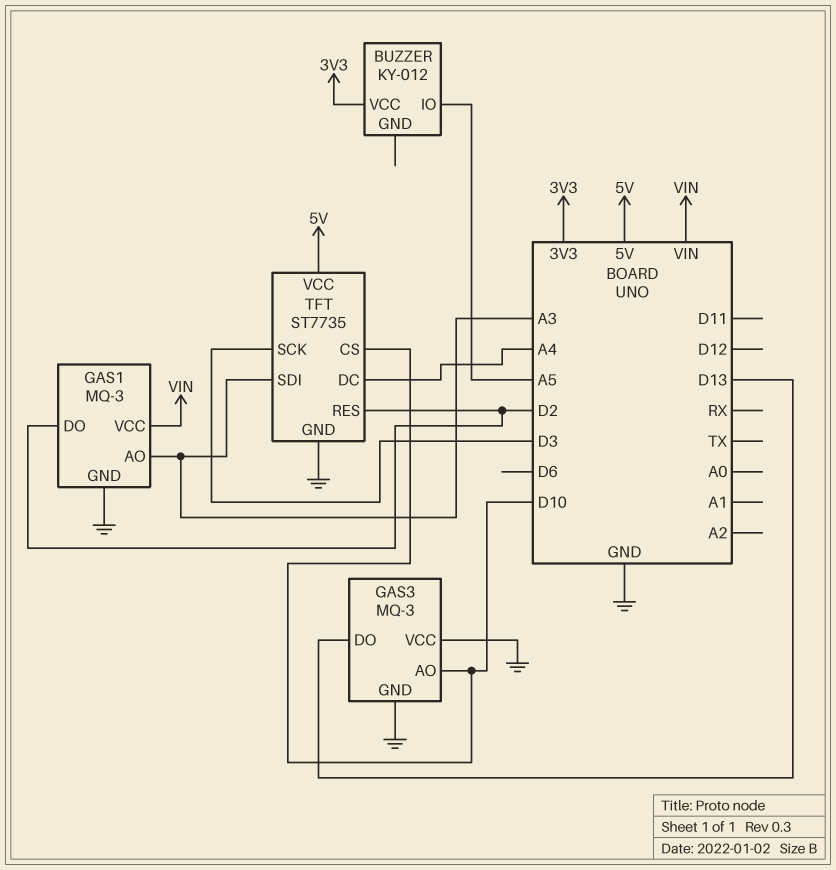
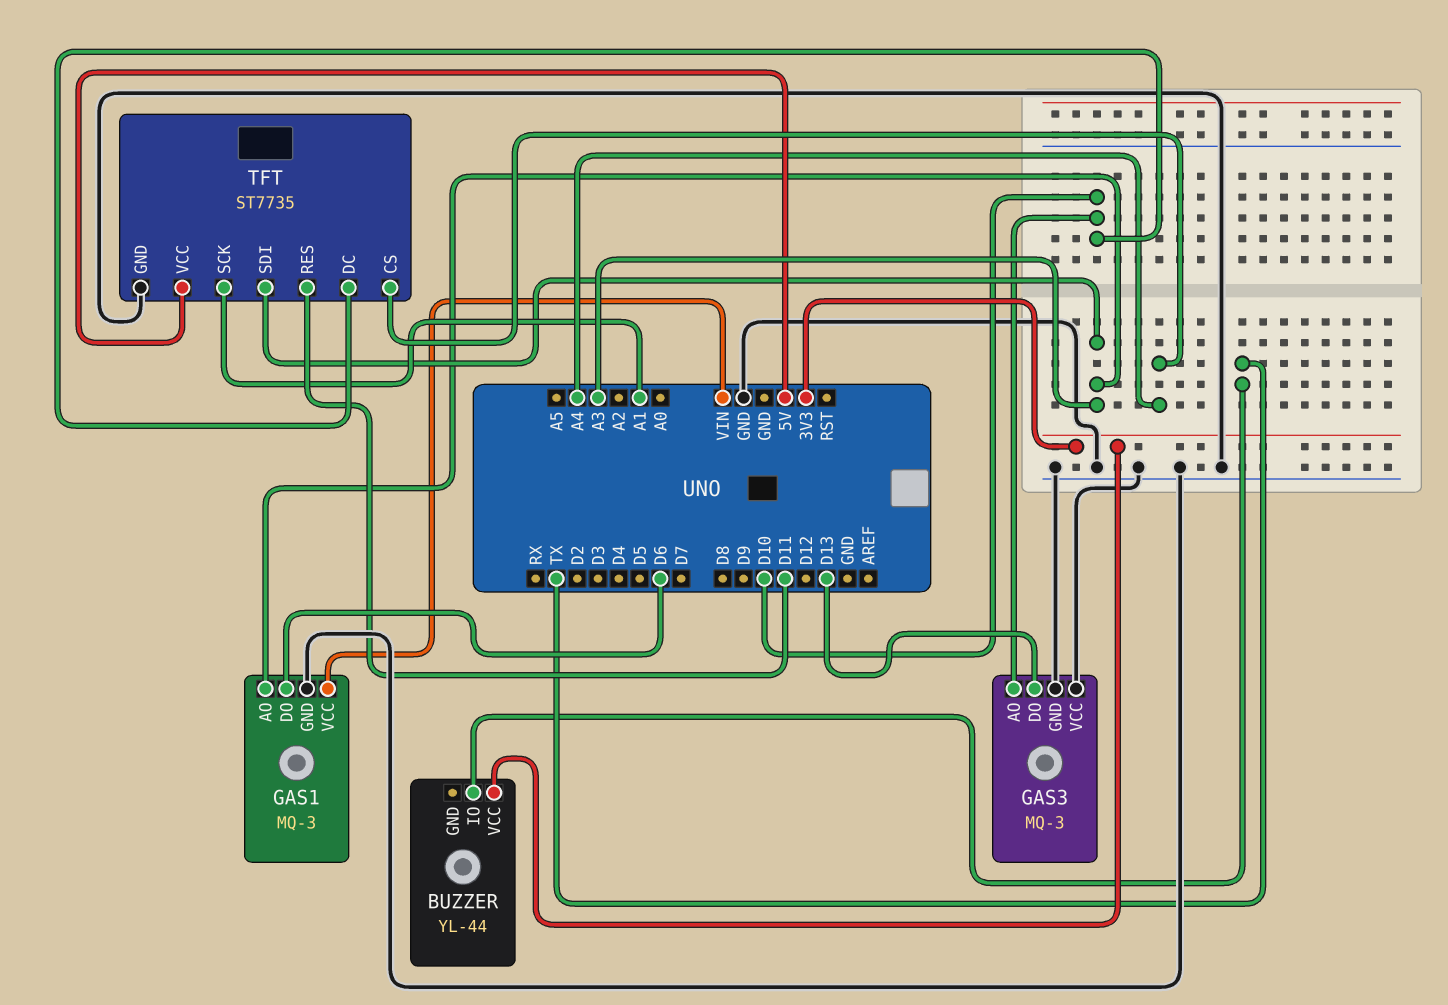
BUZZER: KY-012 -> YL-44
BUZZER pin IO: A5 -> TX
GAS1 pin DO: D2 -> D6
TFT pin CS: D10 -> A4
TFT pin DC: A4 -> D10
TFT pin RES: D2 -> D11
TFT pin SCK: D3 -> A1

